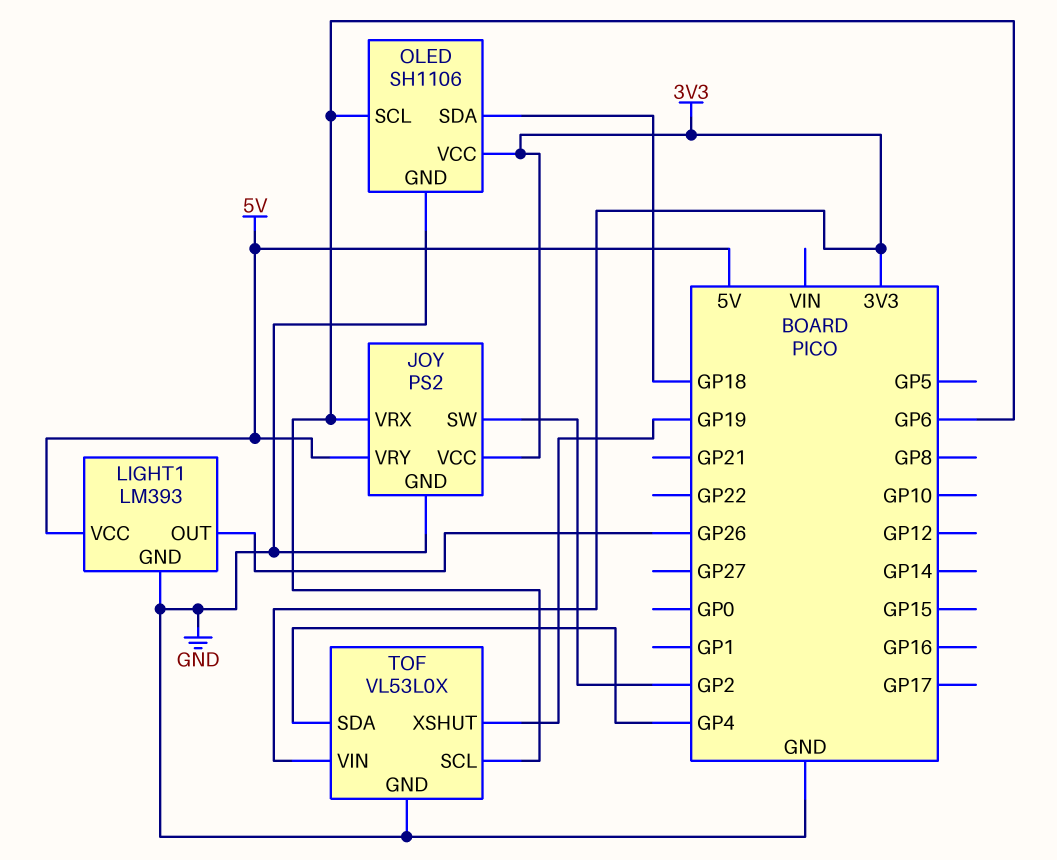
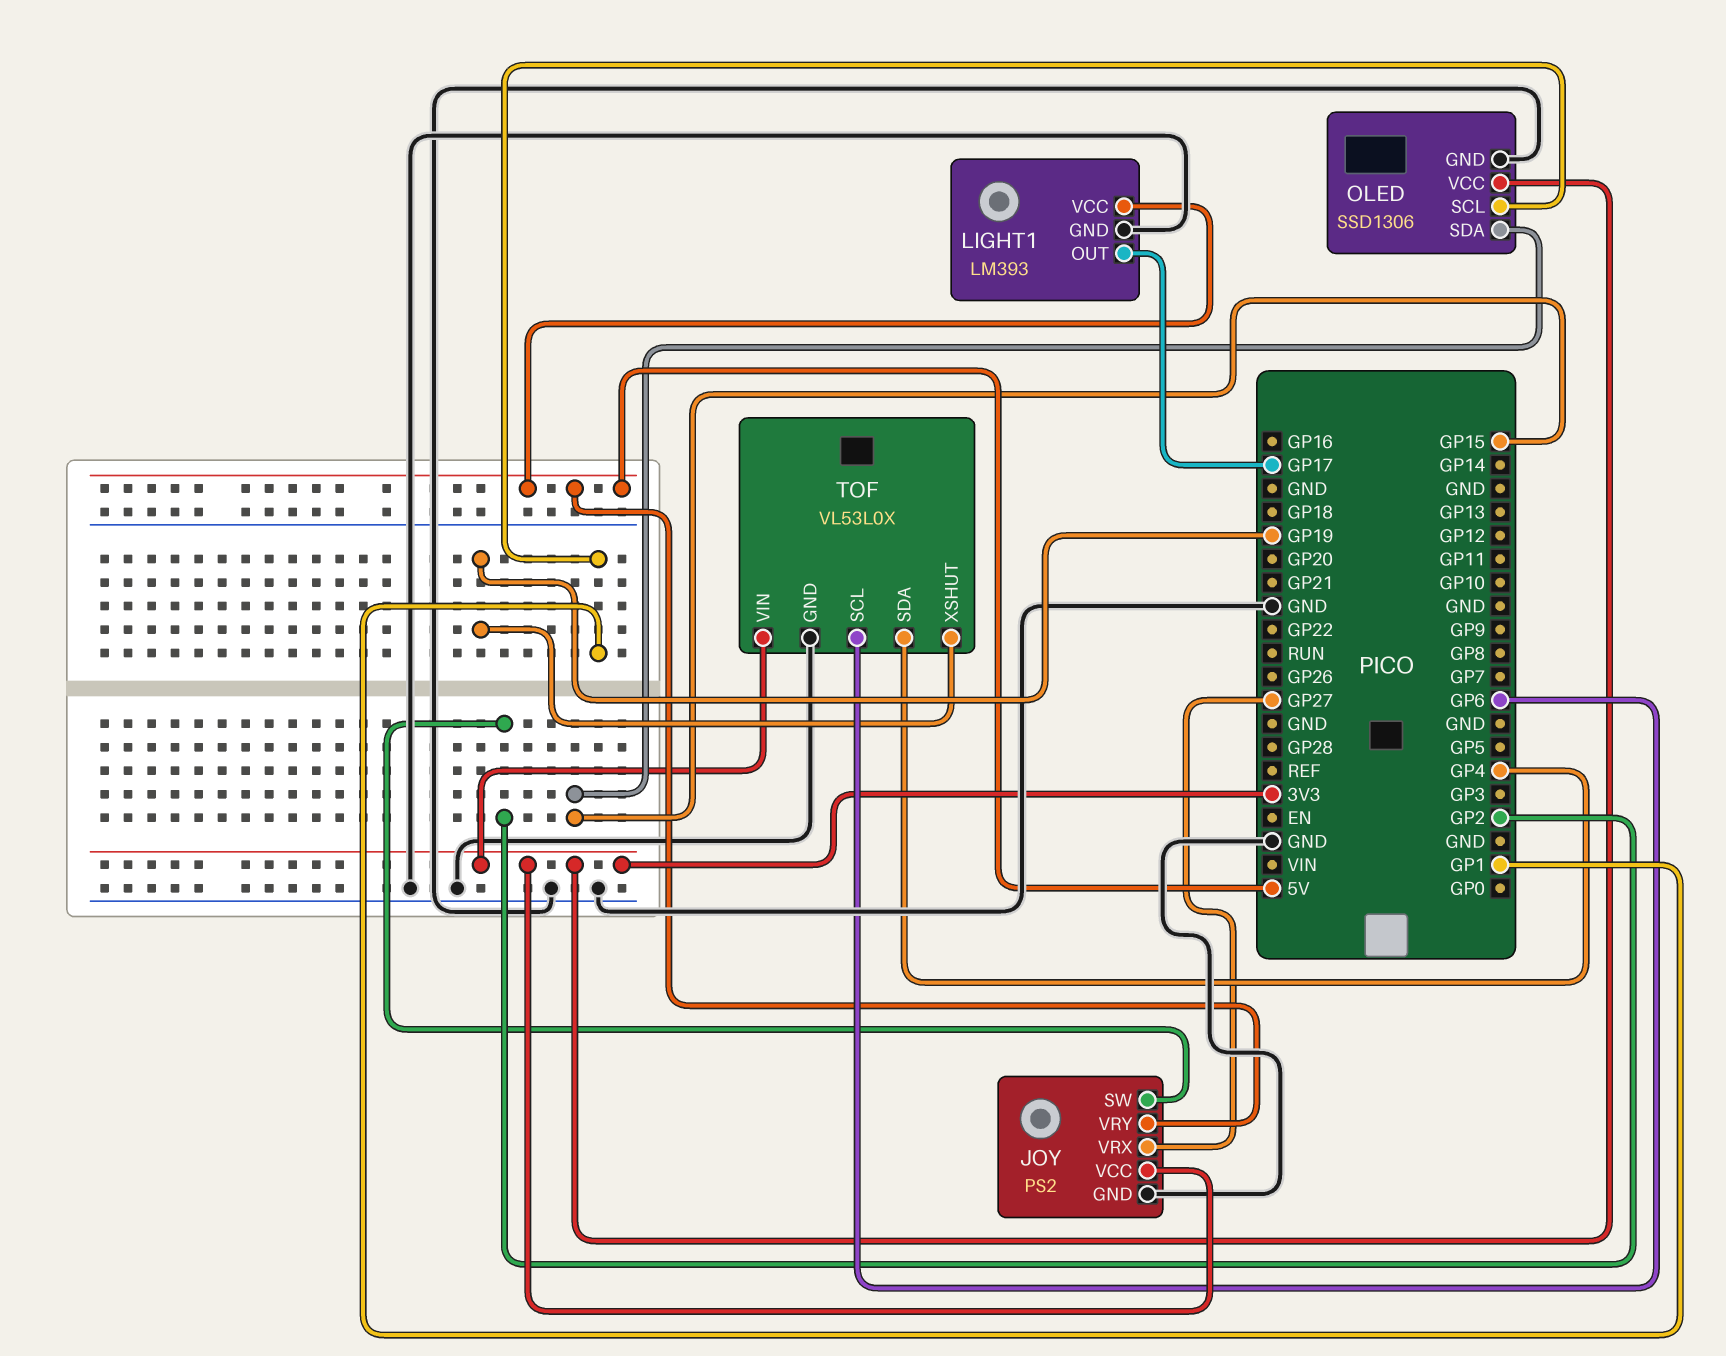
JOY pin VRX: GP6 -> GP27
LIGHT1 pin OUT: GP26 -> GP17
OLED: SH1106 -> SSD1306
OLED pin SCL: GP6 -> GP1
OLED pin SDA: GP18 -> GP15

